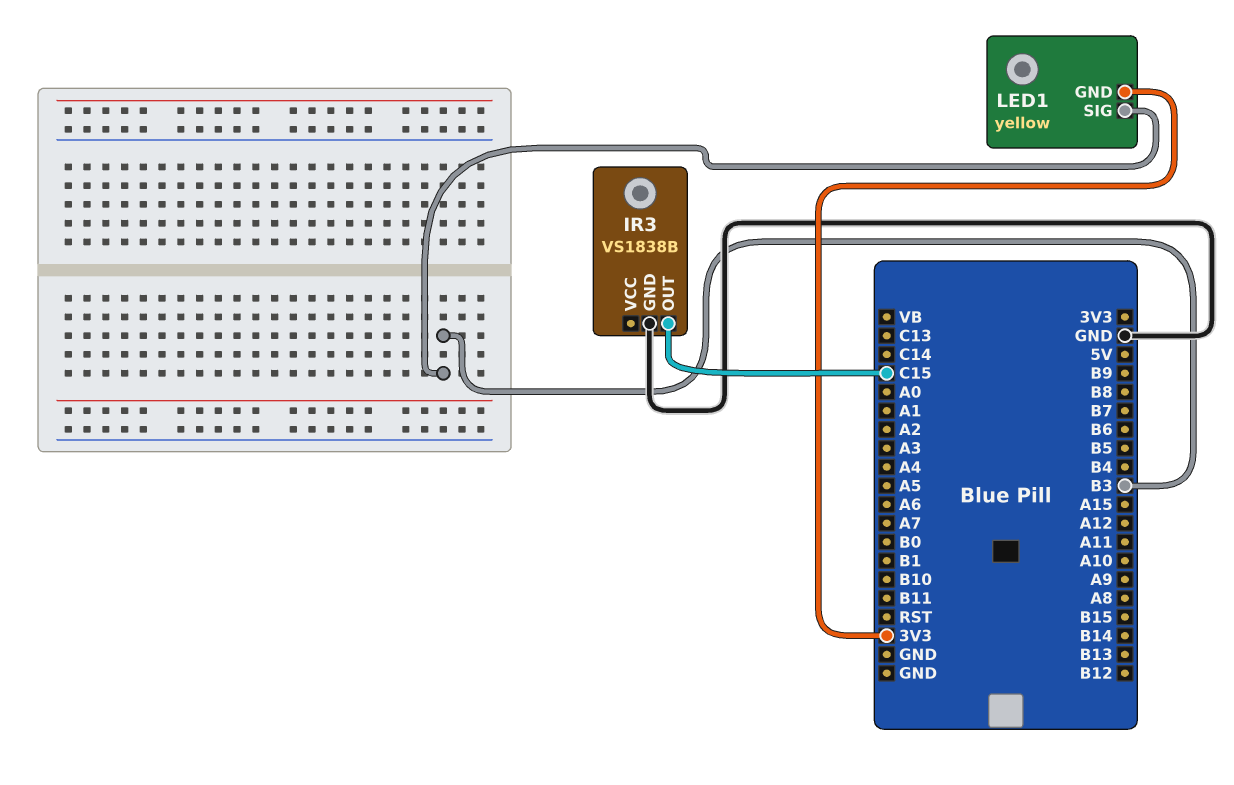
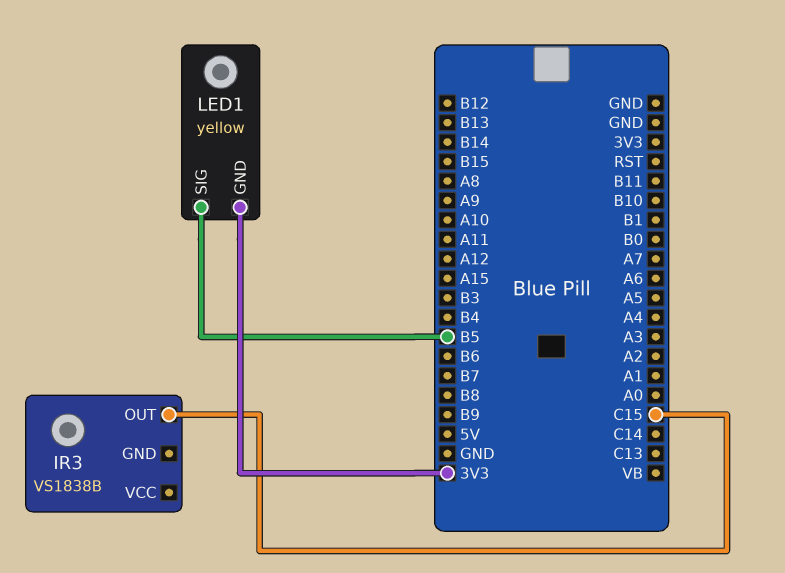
IR3 pin GND: GND -> none
LED1 pin SIG: B3 -> B5

